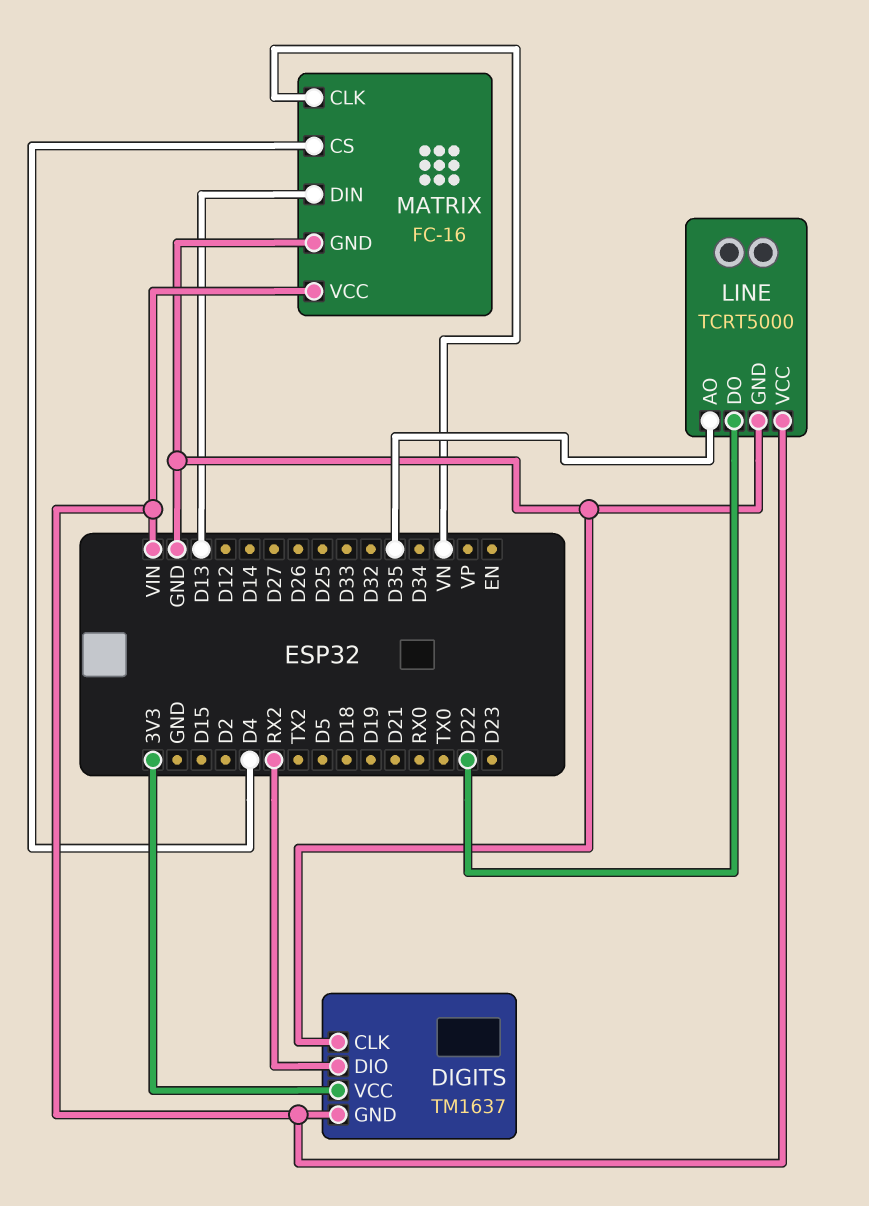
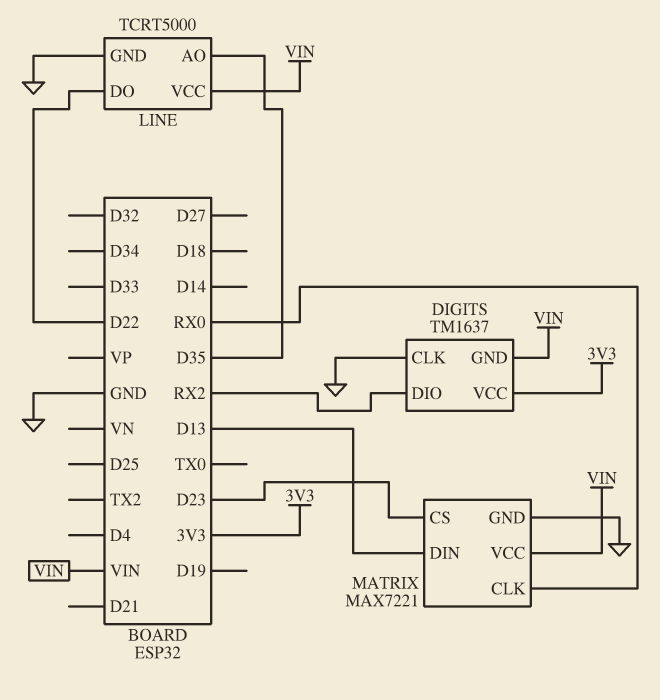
MATRIX: FC-16 -> MAX7221
MATRIX pin CLK: VN -> RX0
MATRIX pin CS: D4 -> D23

